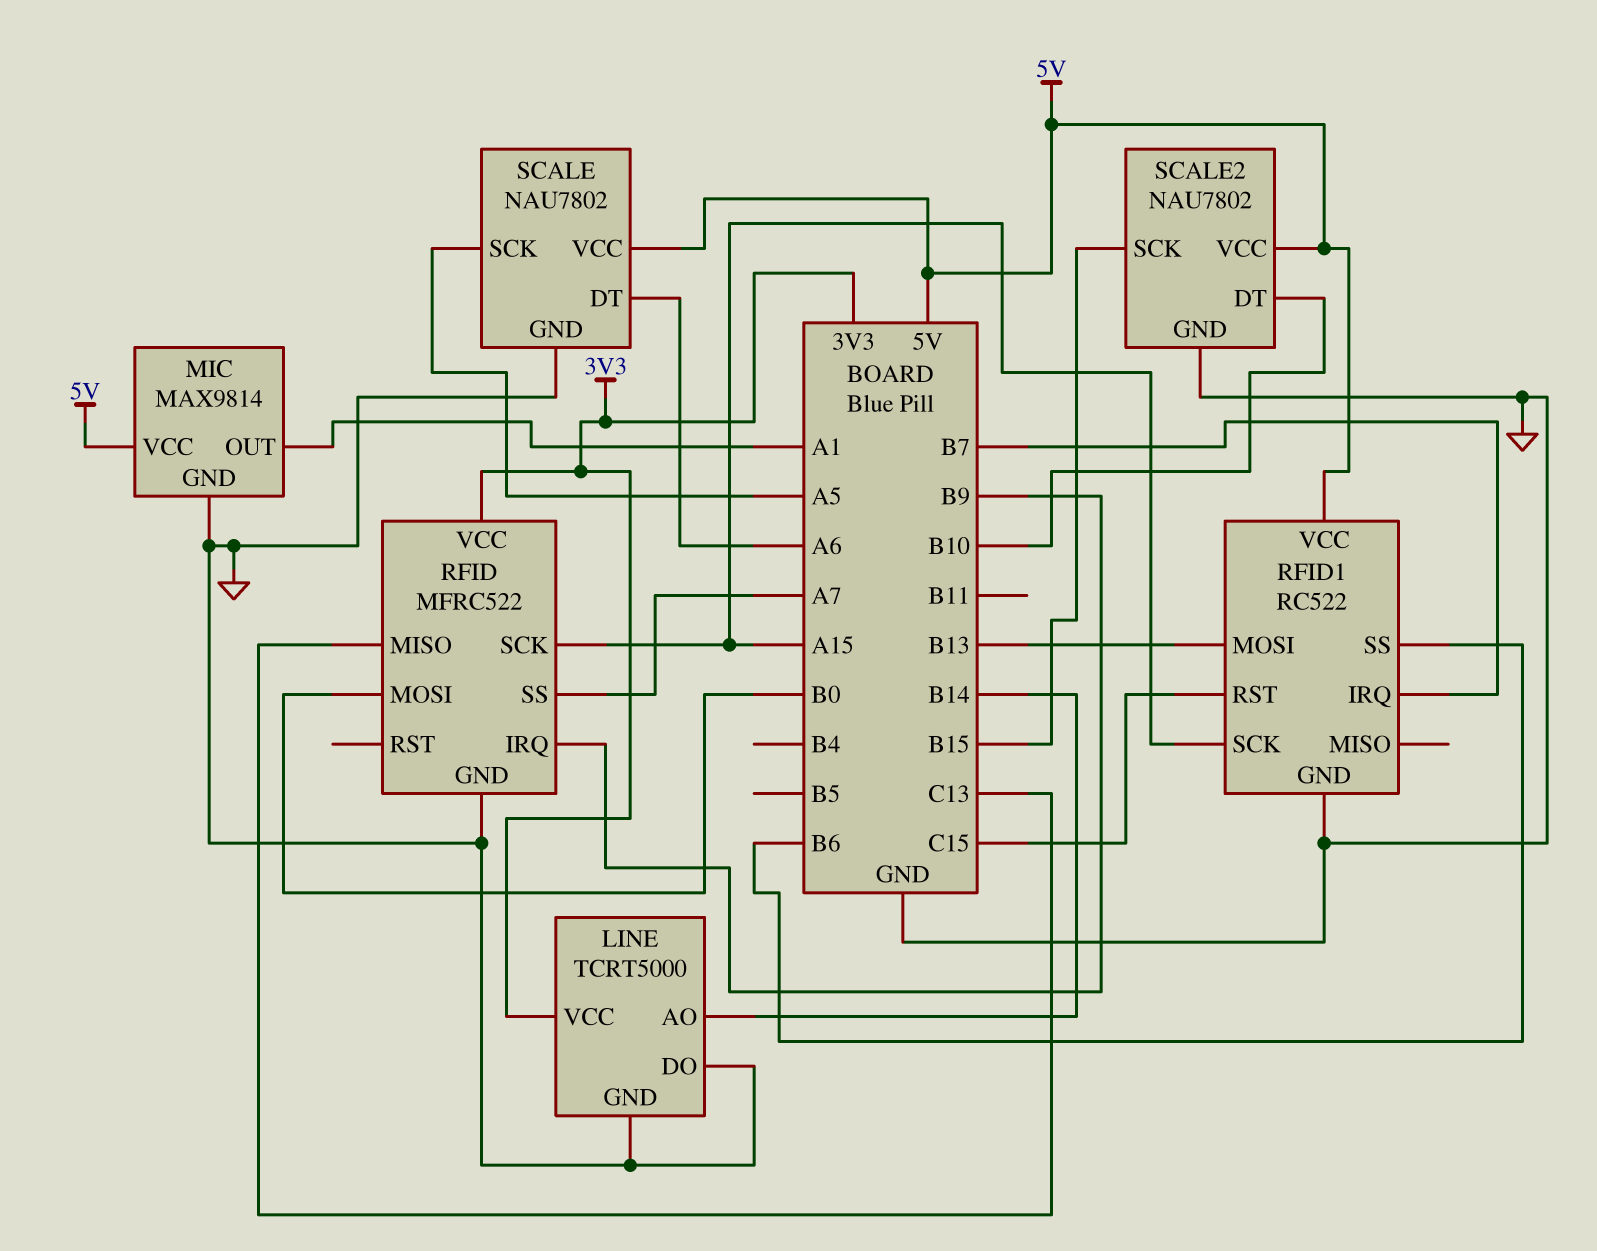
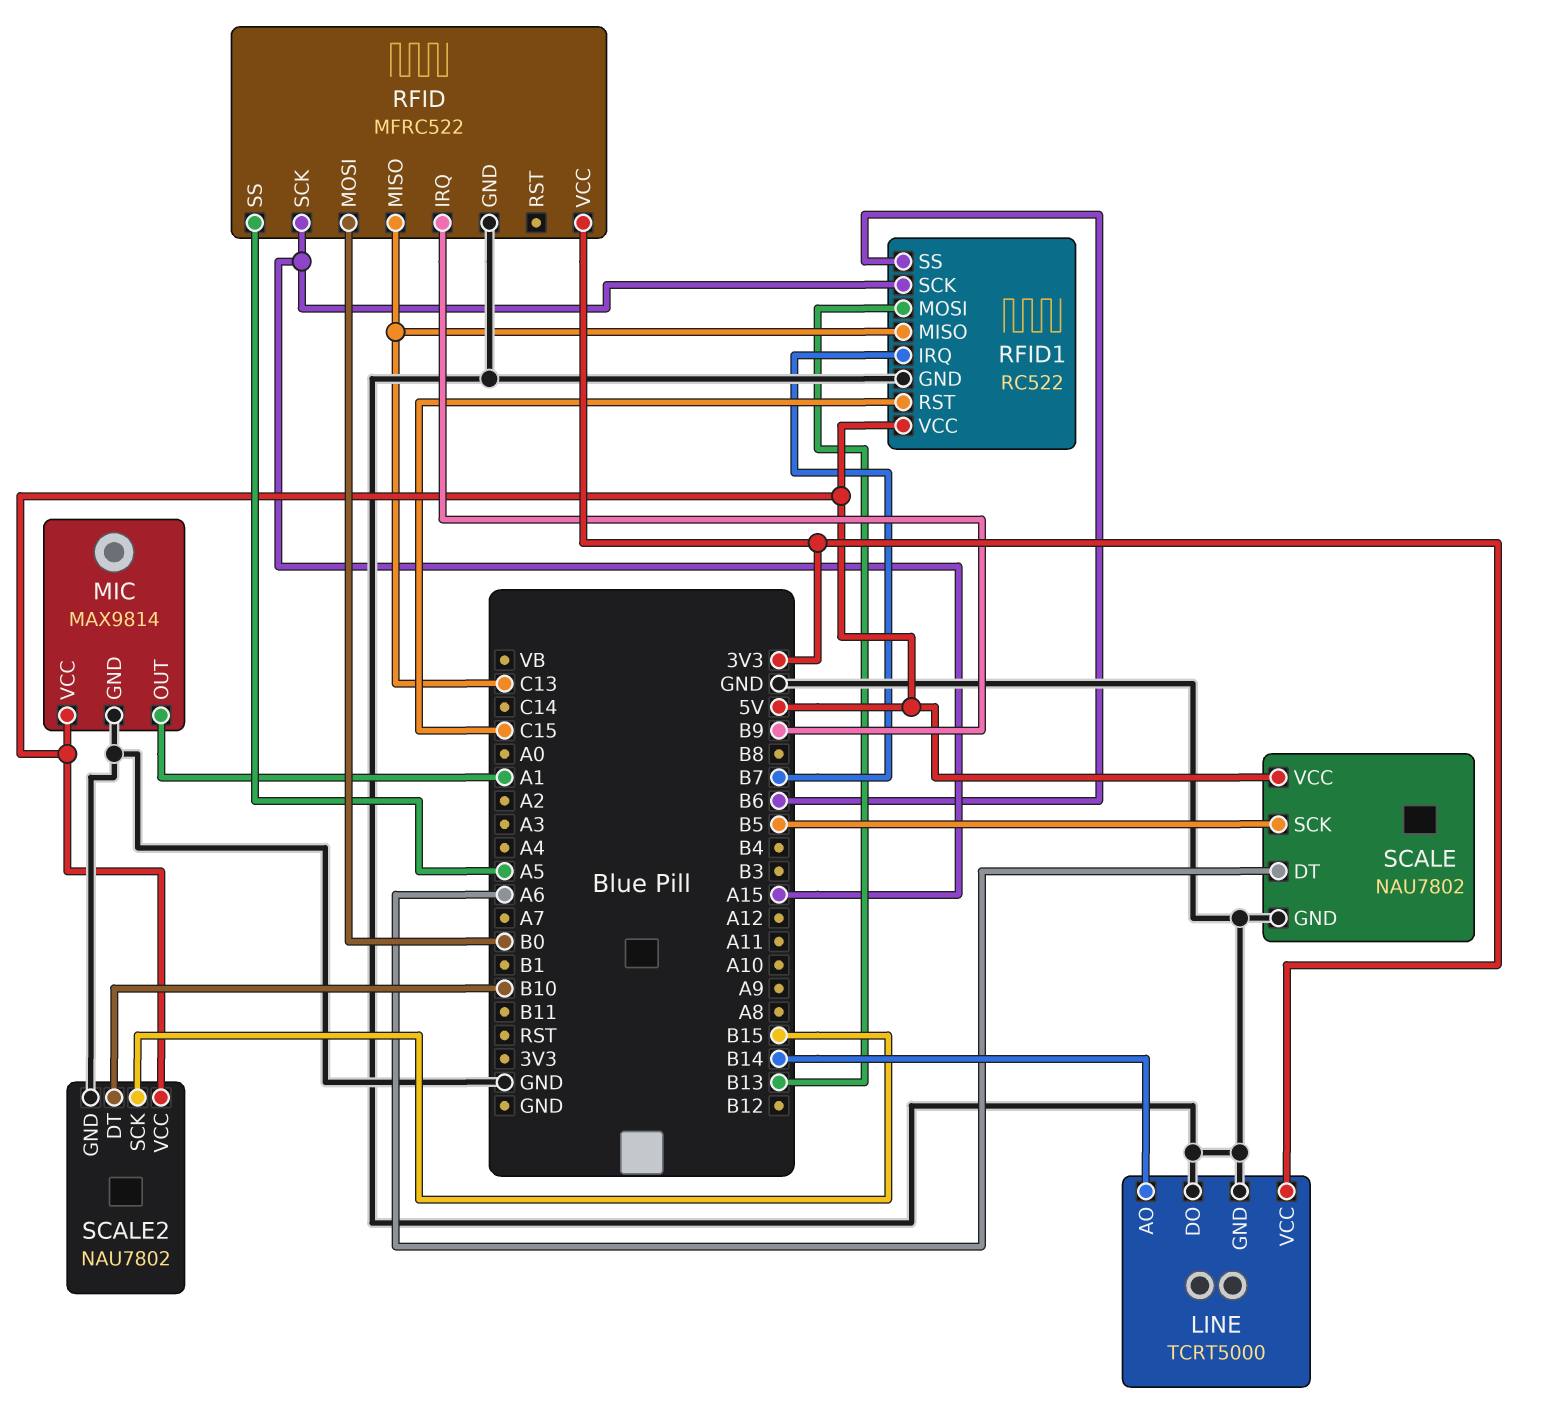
RFID pin SS: A7 -> A5
RFID1 pin MISO: none -> C13
SCALE pin SCK: A5 -> B5

